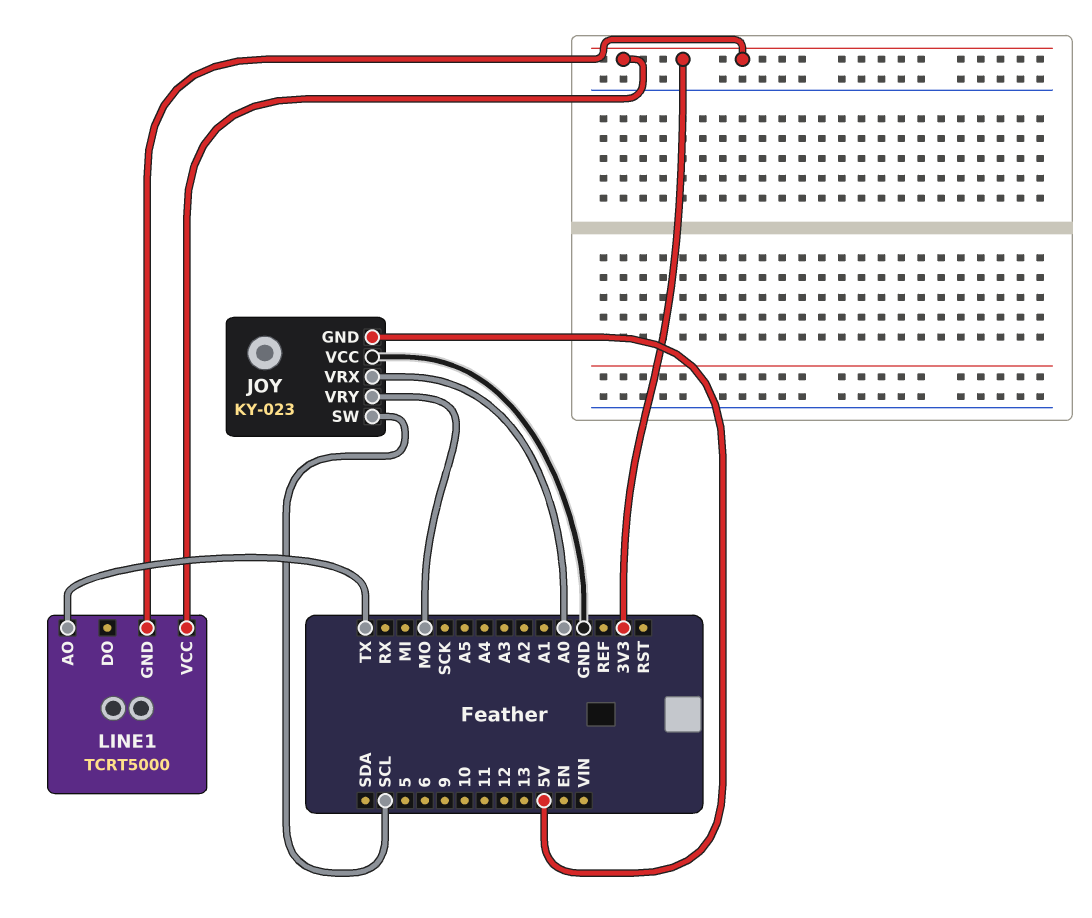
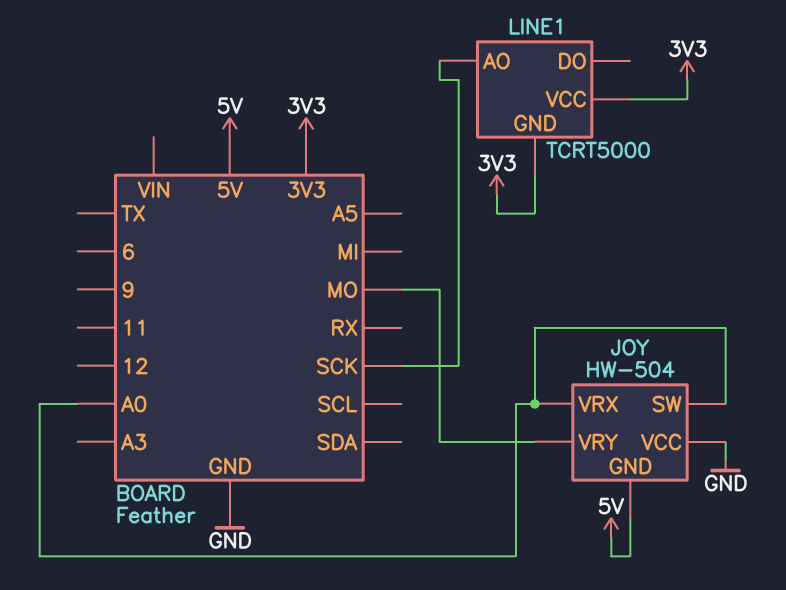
JOY: KY-023 -> HW-504
JOY pin SW: SCL -> A0
LINE1 pin AO: TX -> SCK

